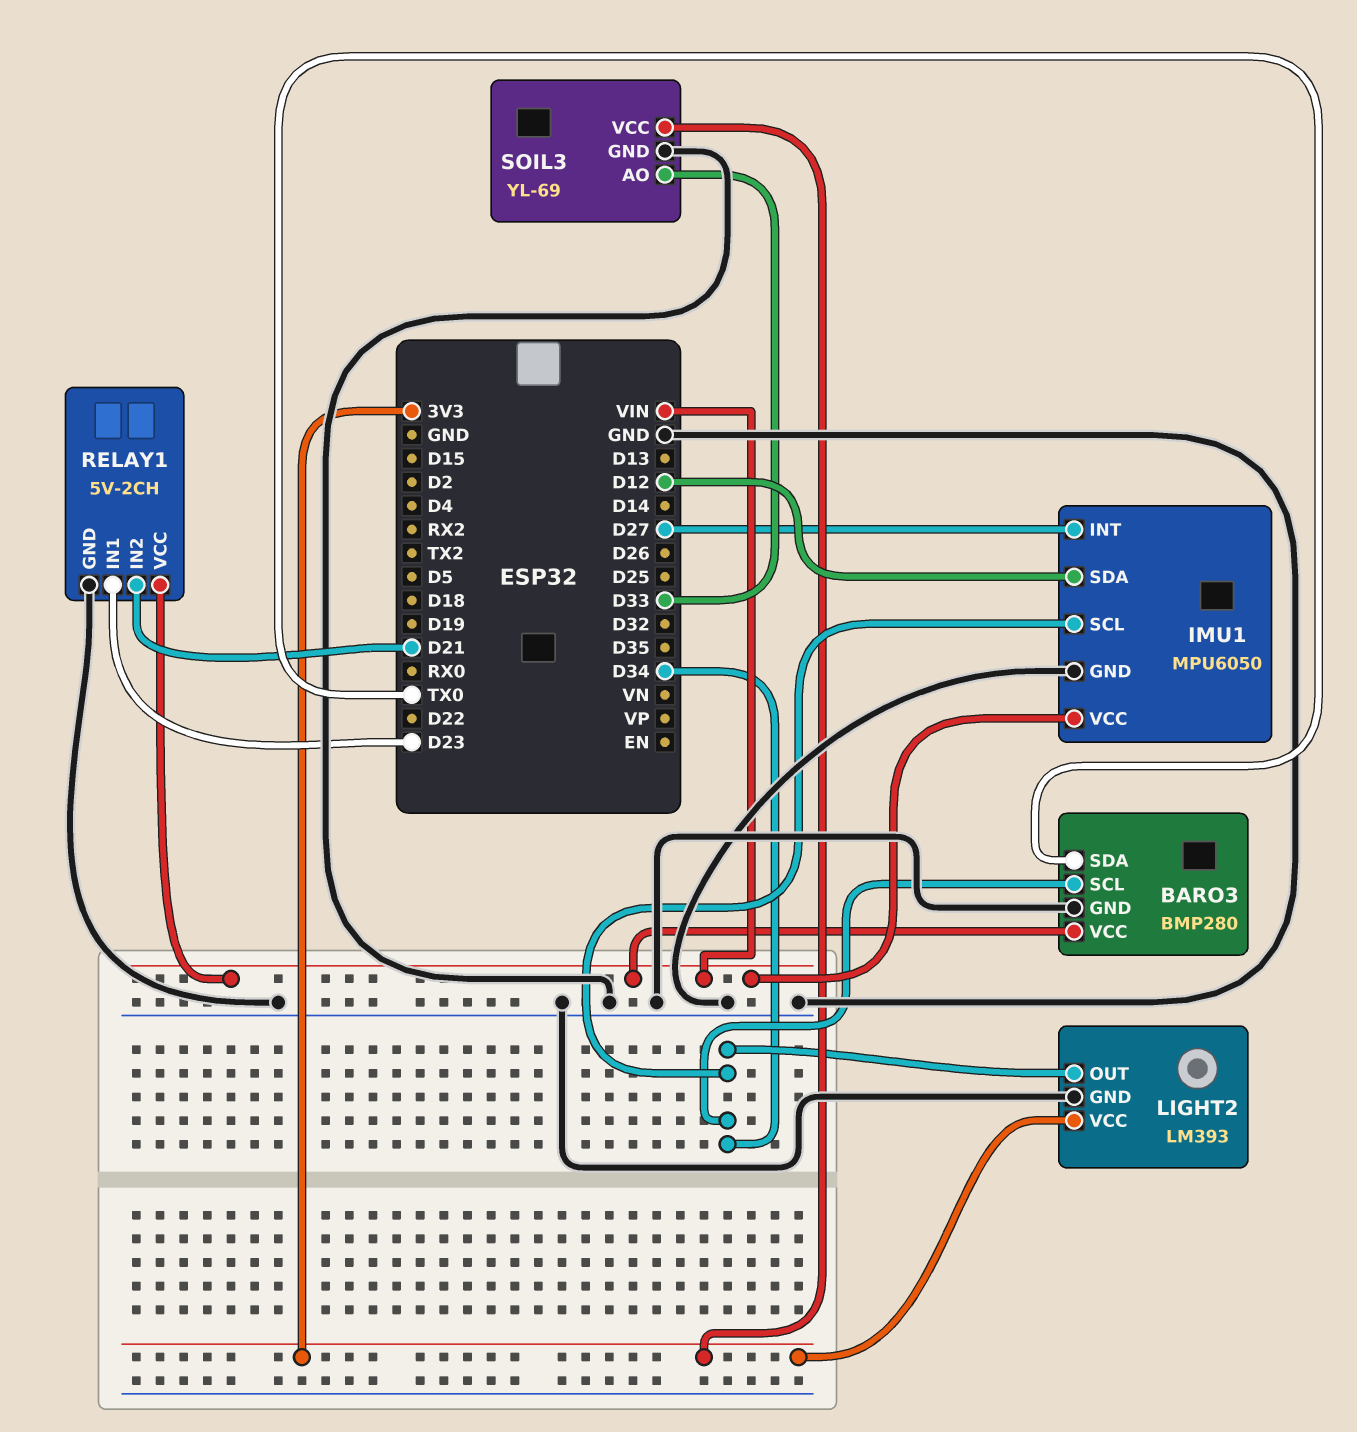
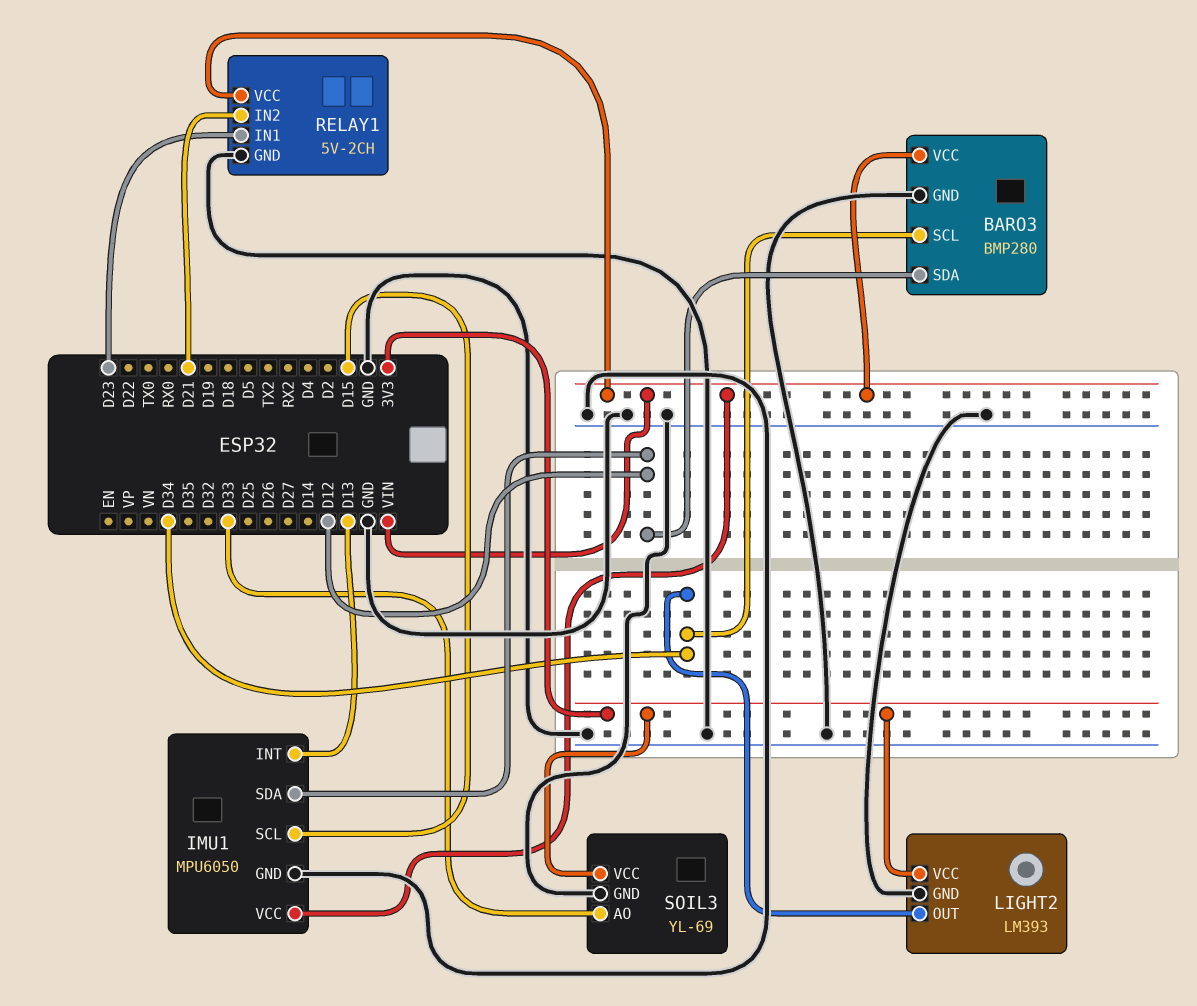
BARO3 pin SDA: TX0 -> D12
IMU1 pin INT: D27 -> D13
IMU1 pin SCL: D34 -> D15

